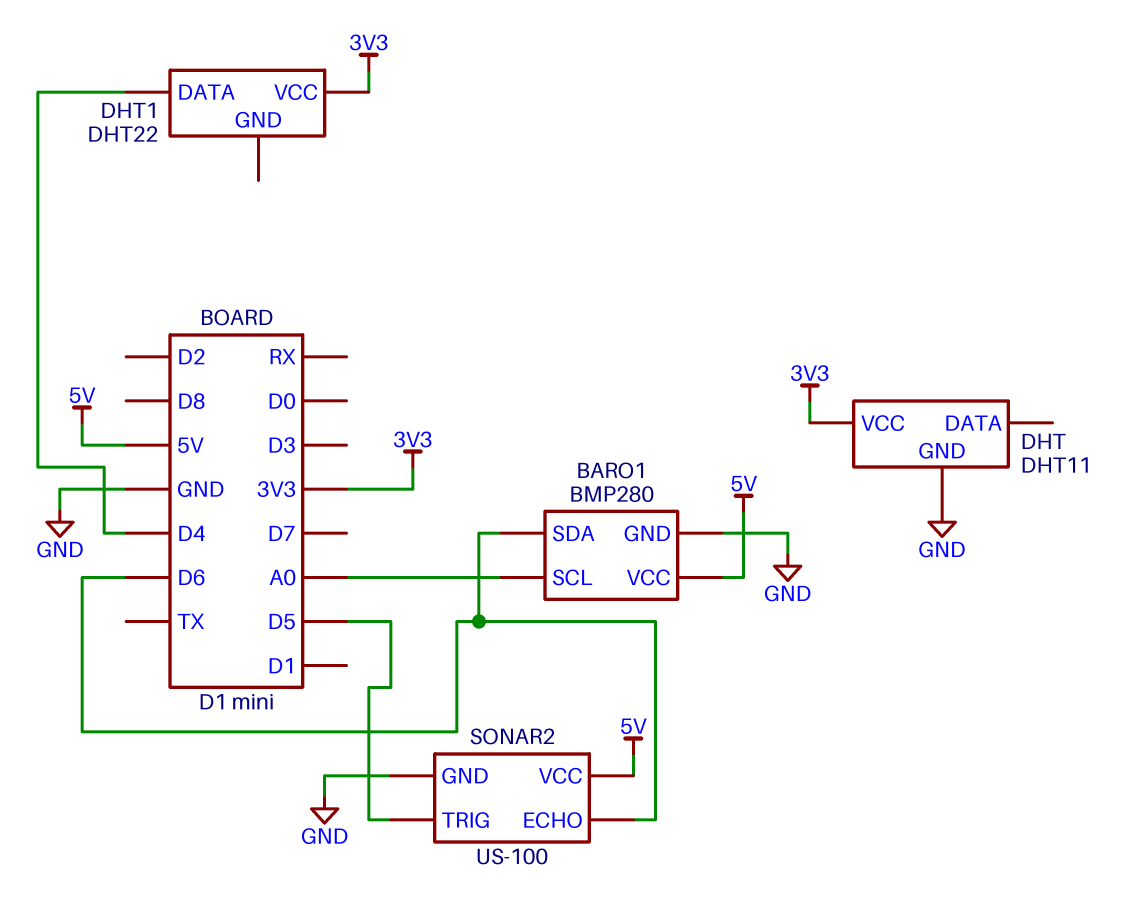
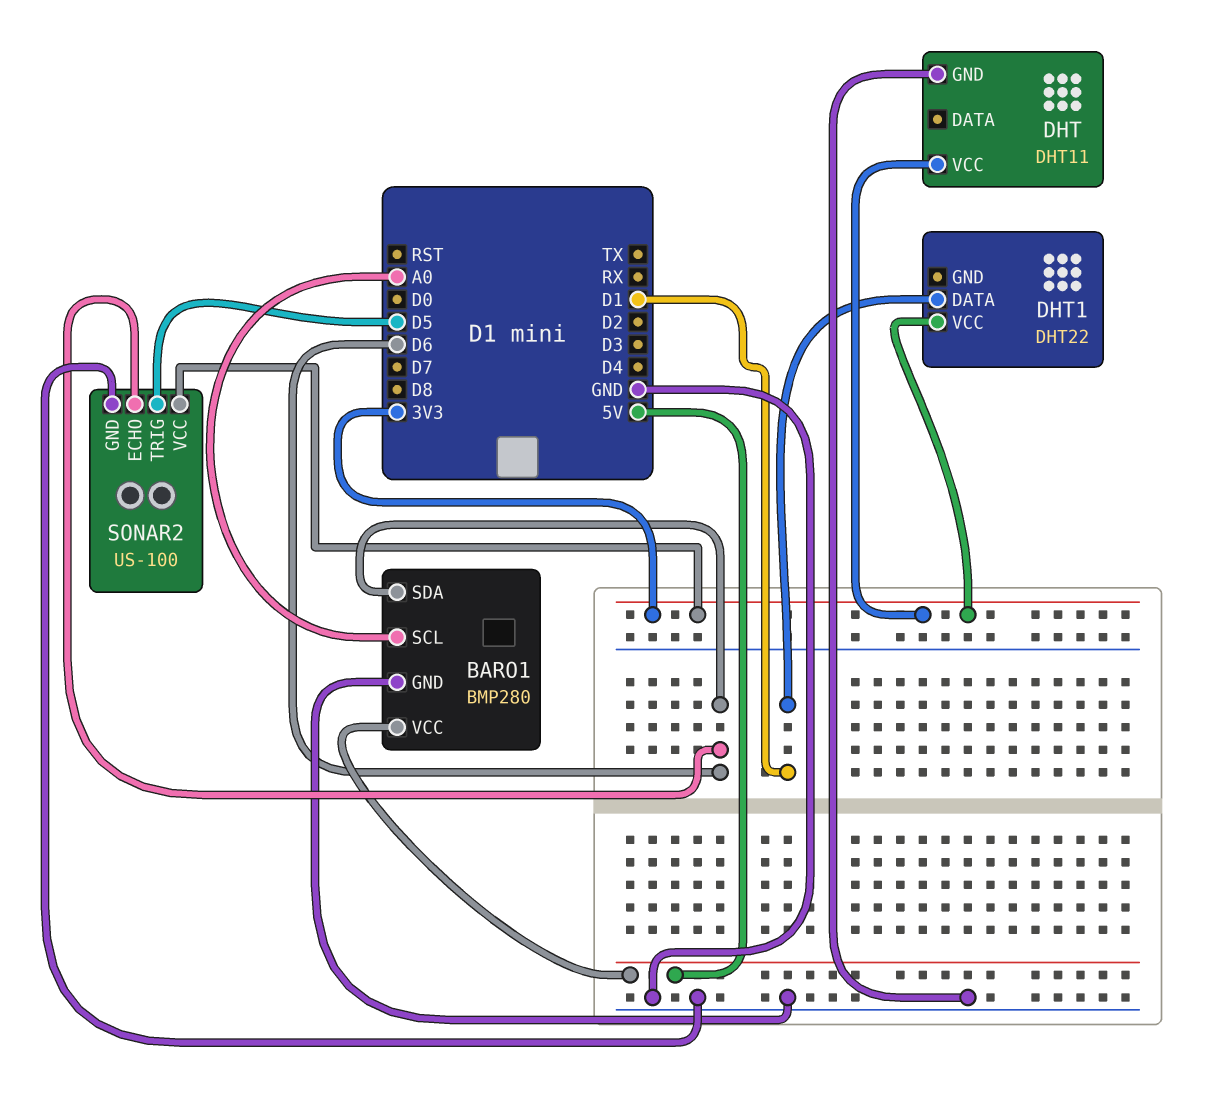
DHT1 pin DATA: D4 -> D1
SONAR2 pin VCC: 5V -> 3V3

